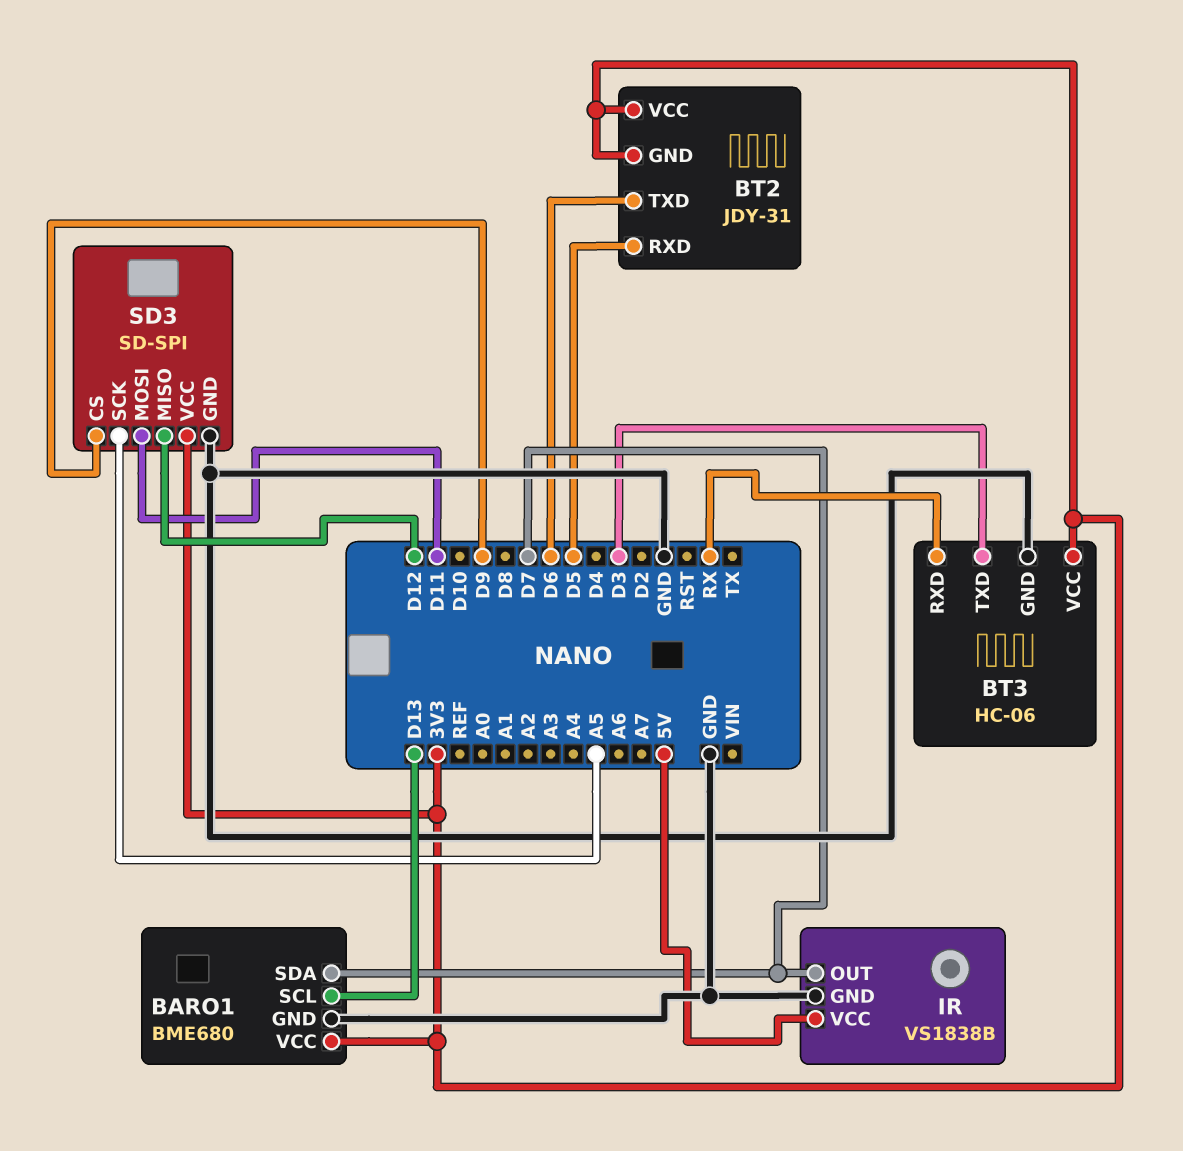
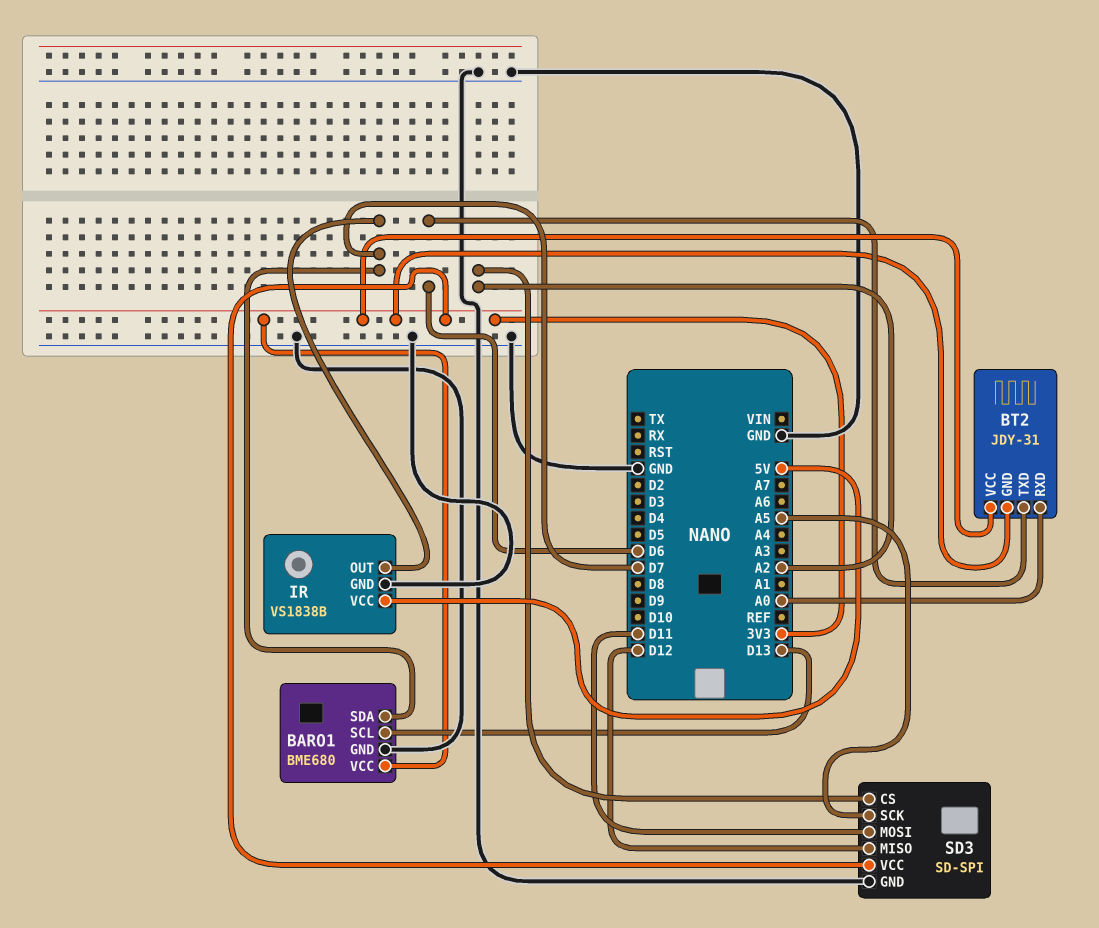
BT2 pin RXD: D5 -> A0
BT3: HC-06 -> none
BT3 pin GND: GND -> none
BT3 pin RXD: RX -> none
BT3 pin TXD: D3 -> none
BT3 pin VCC: 3V3 -> none
SD3 pin CS: D9 -> A2

